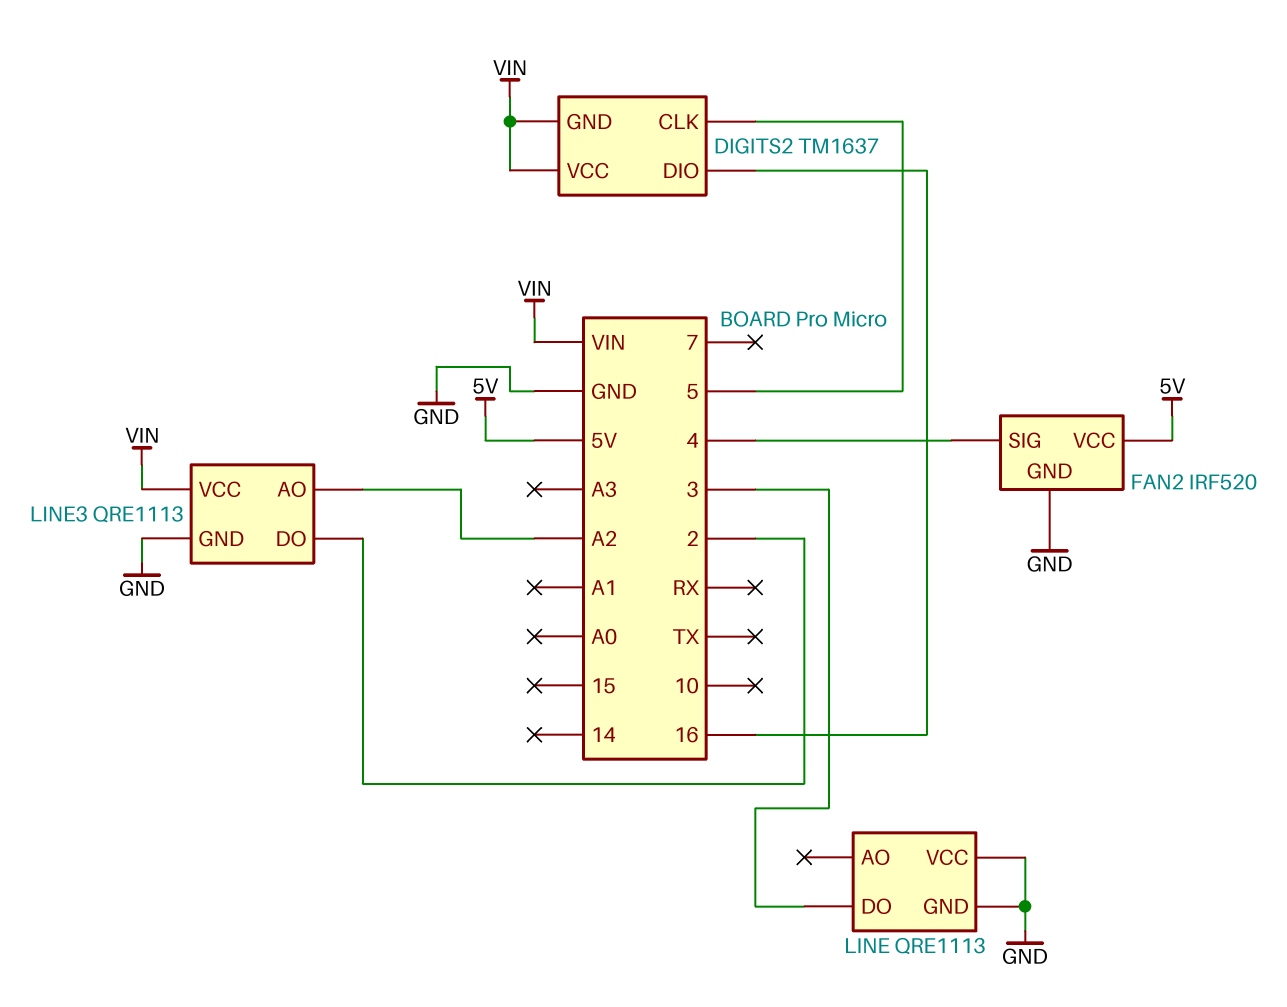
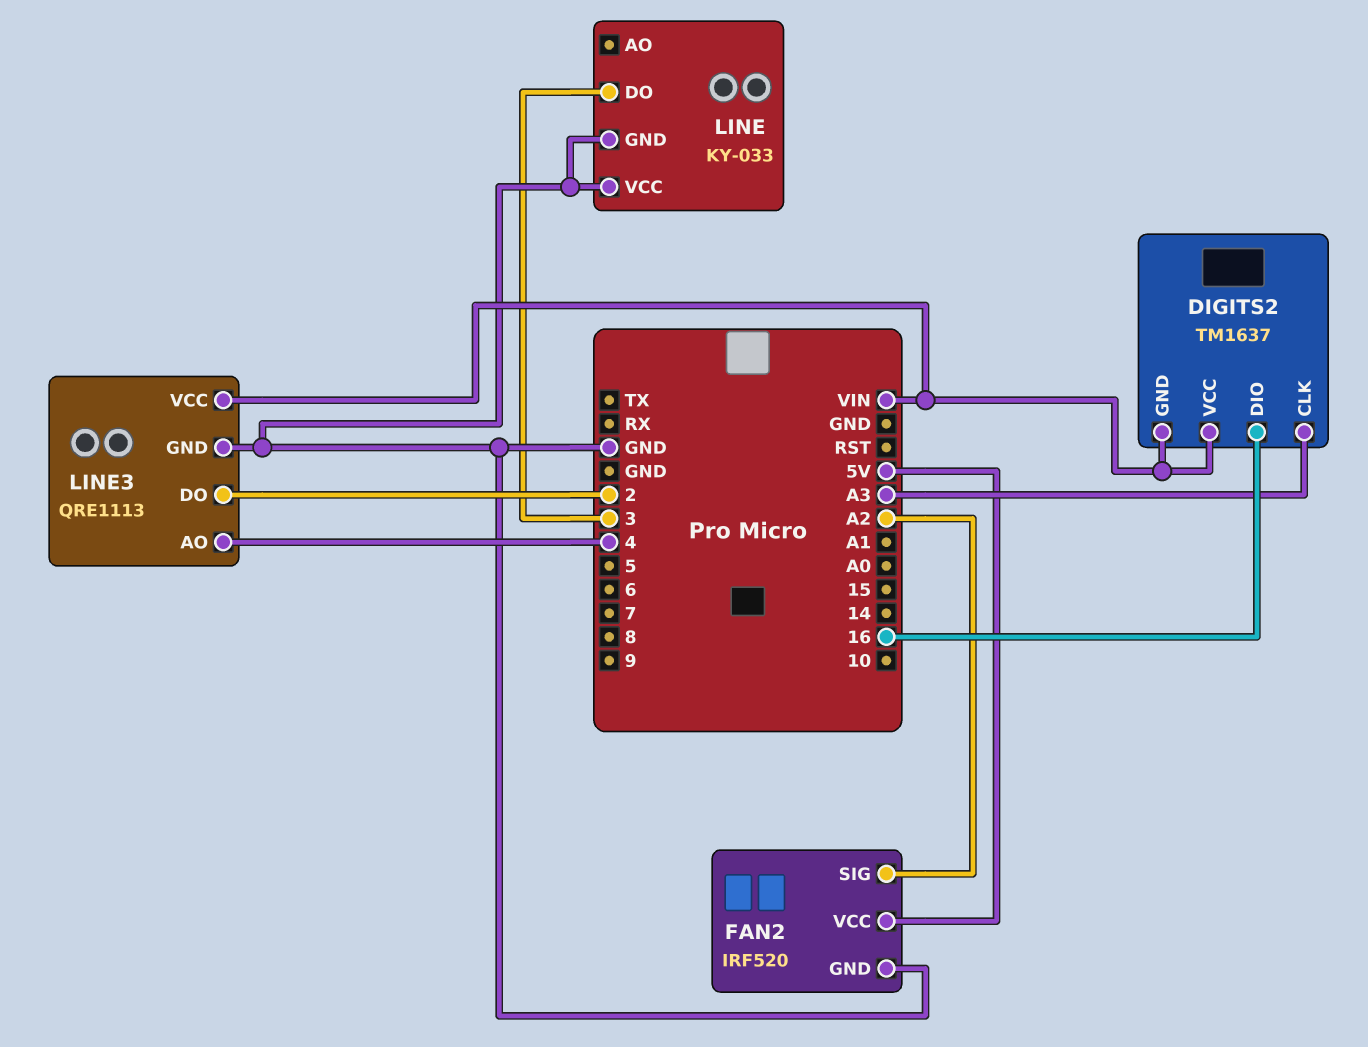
DIGITS2 pin CLK: 5 -> A3
FAN2 pin SIG: 4 -> A2
LINE: QRE1113 -> KY-033
LINE3 pin AO: A2 -> 4

